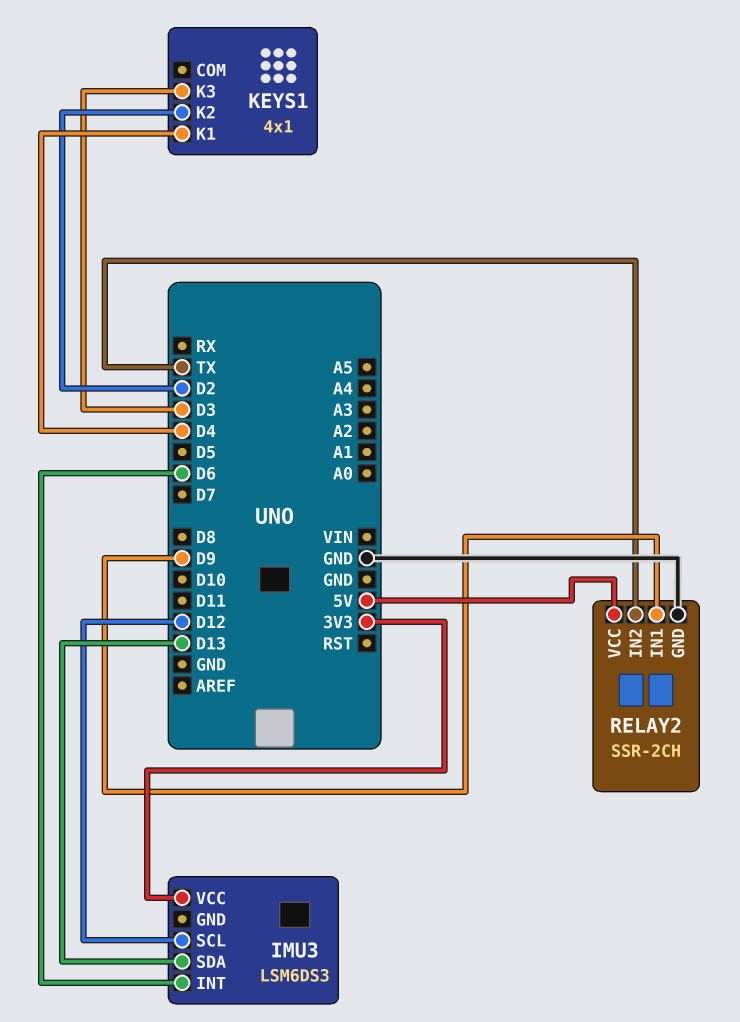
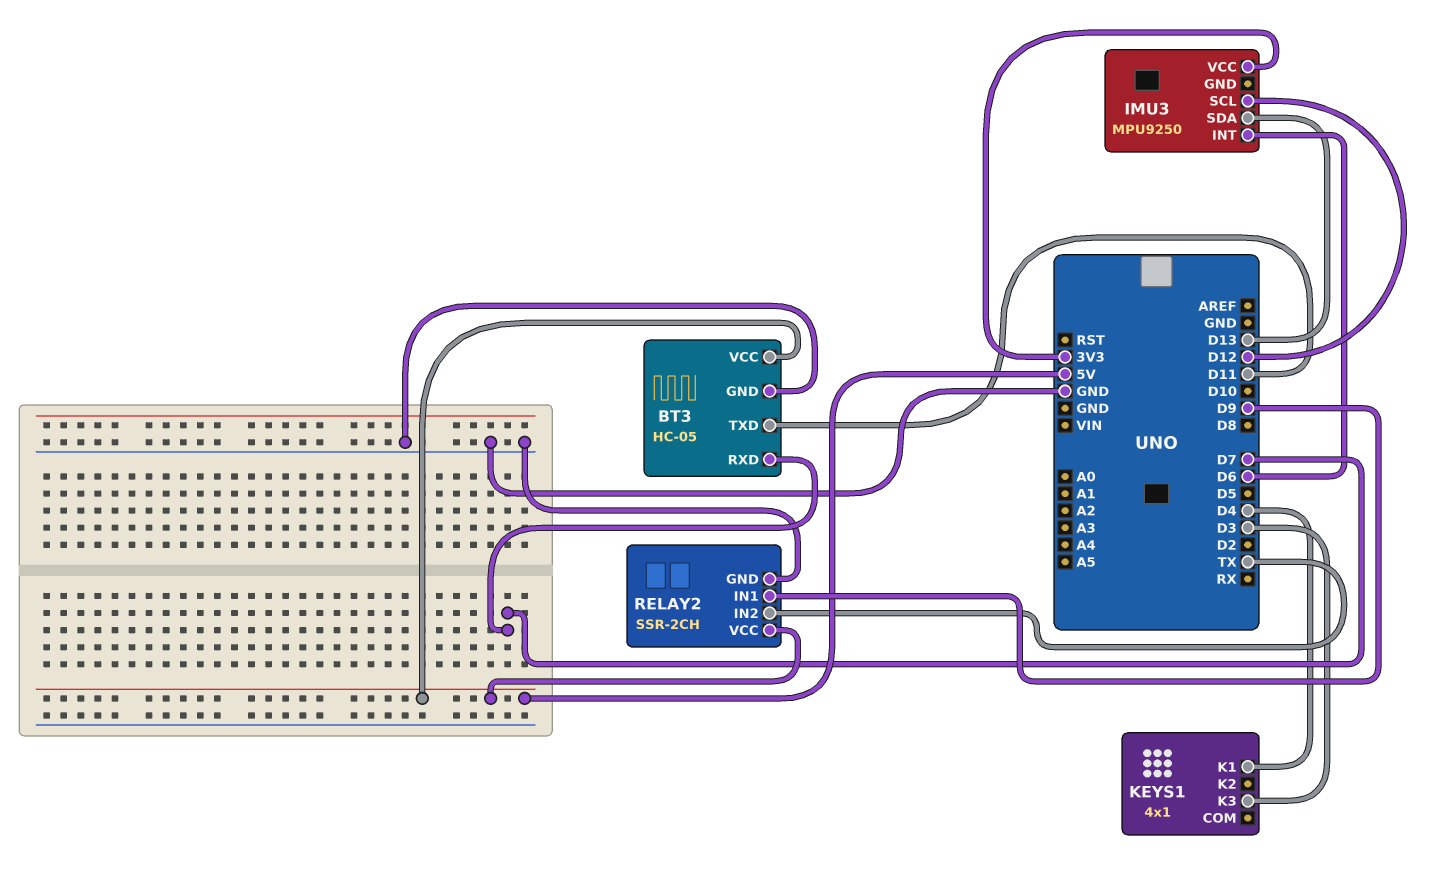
BT3: none -> HC-05
BT3 pin GND: none -> GND
BT3 pin RXD: none -> D7
BT3 pin TXD: none -> D11
BT3 pin VCC: none -> 5V
IMU3: LSM6DS3 -> MPU9250
KEYS1 pin K2: D2 -> none

